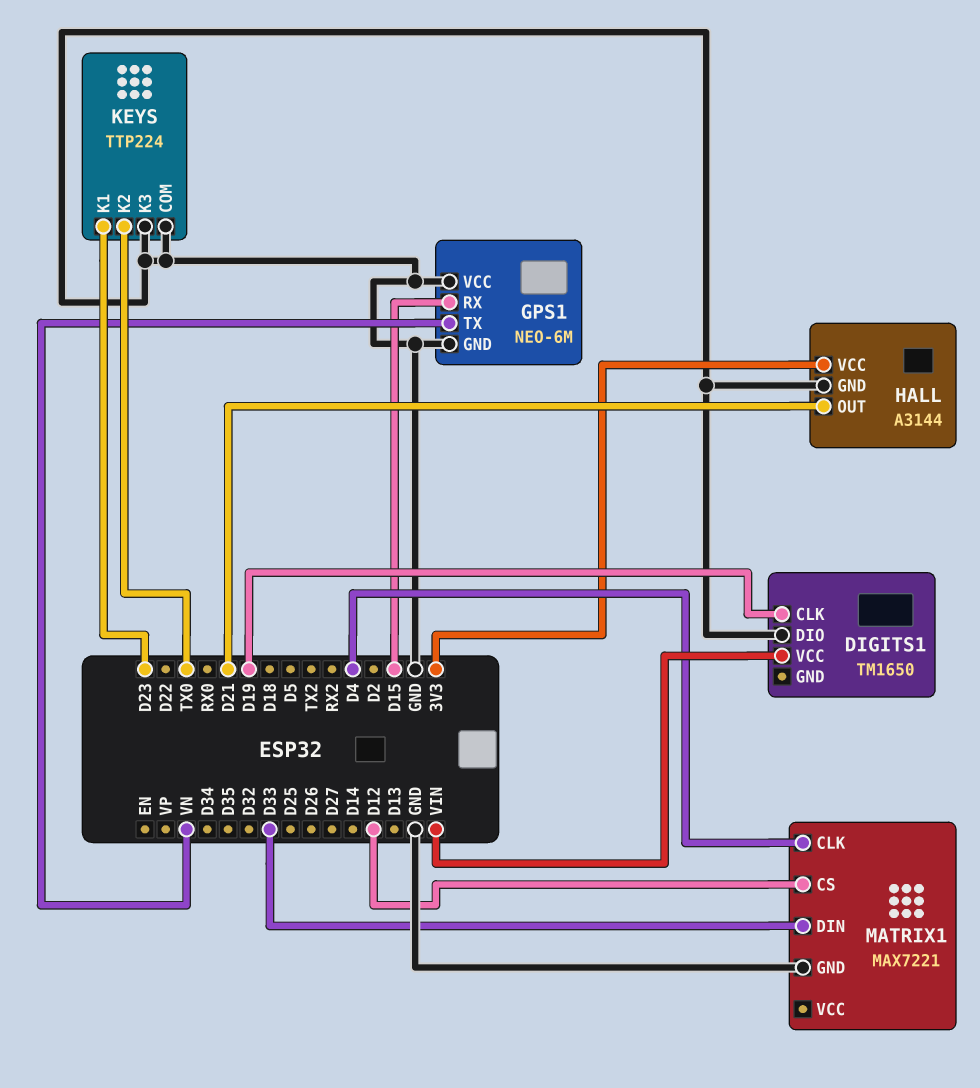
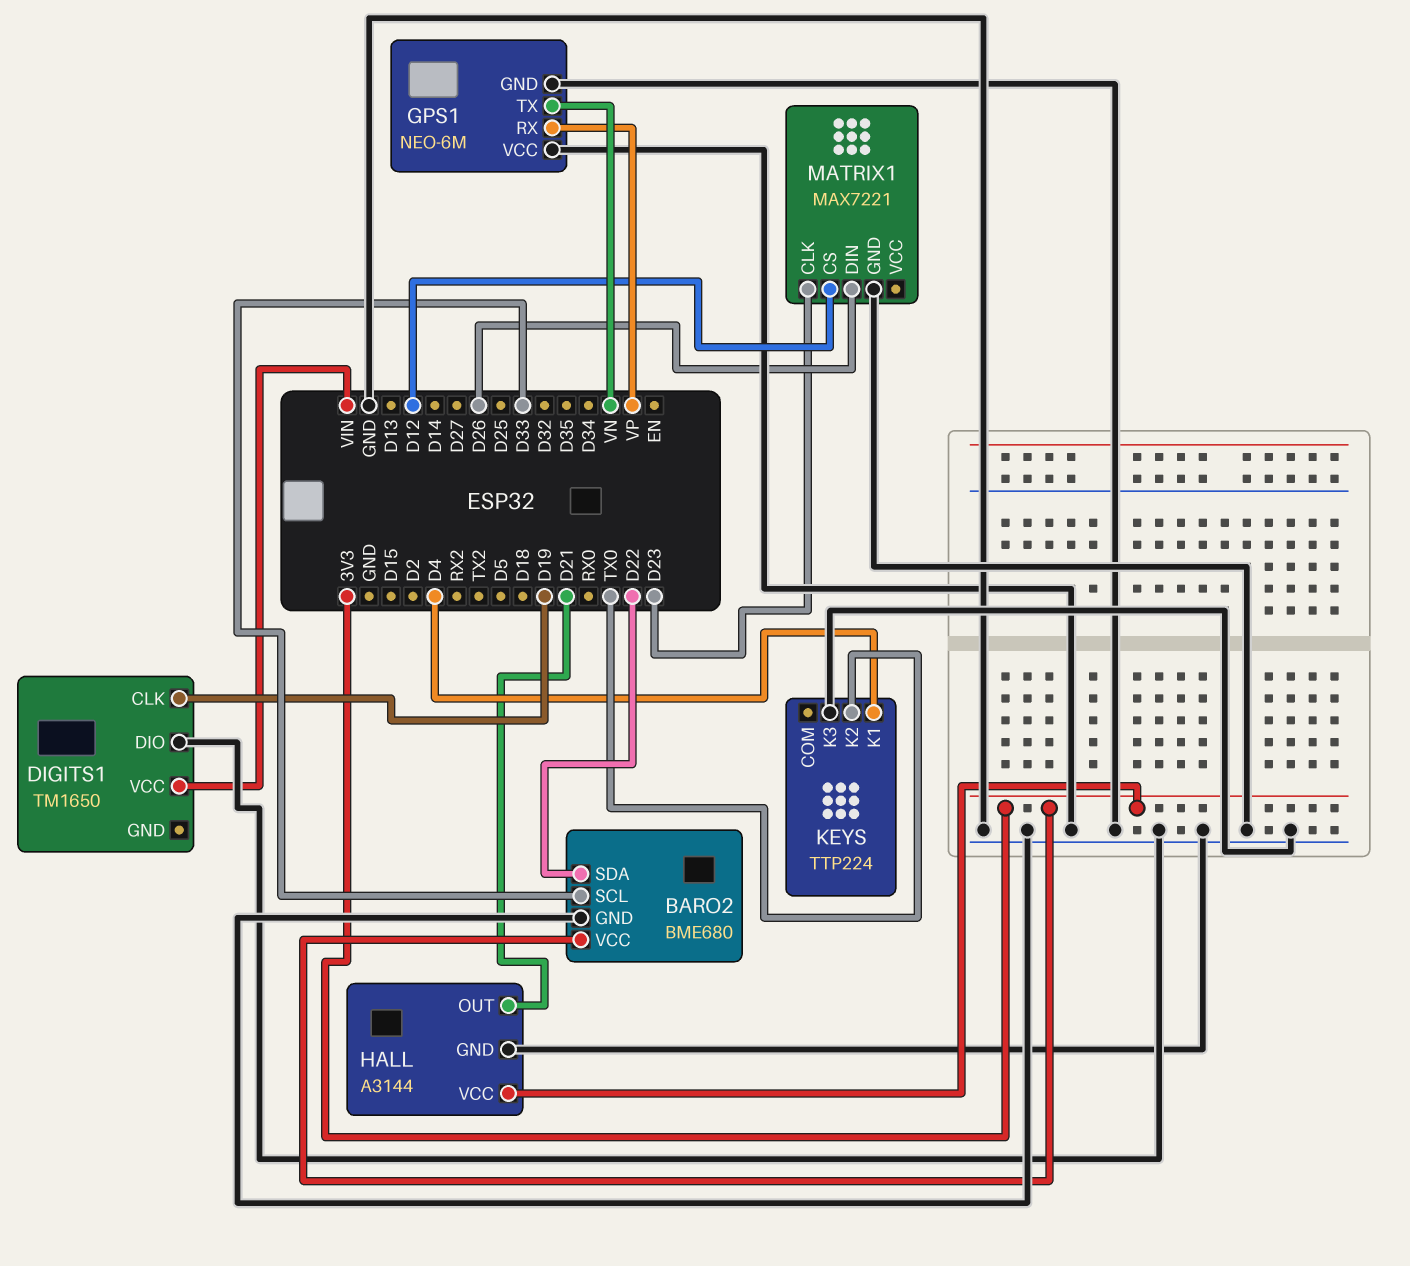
BARO2: none -> BME680
BARO2 pin GND: none -> GND
BARO2 pin SCL: none -> D33
BARO2 pin SDA: none -> D22
BARO2 pin VCC: none -> 3V3
GPS1 pin RX: D15 -> VP
KEYS pin COM: GND -> none
KEYS pin K1: D23 -> D4
MATRIX1 pin CLK: D4 -> D23
MATRIX1 pin DIN: D33 -> D26

